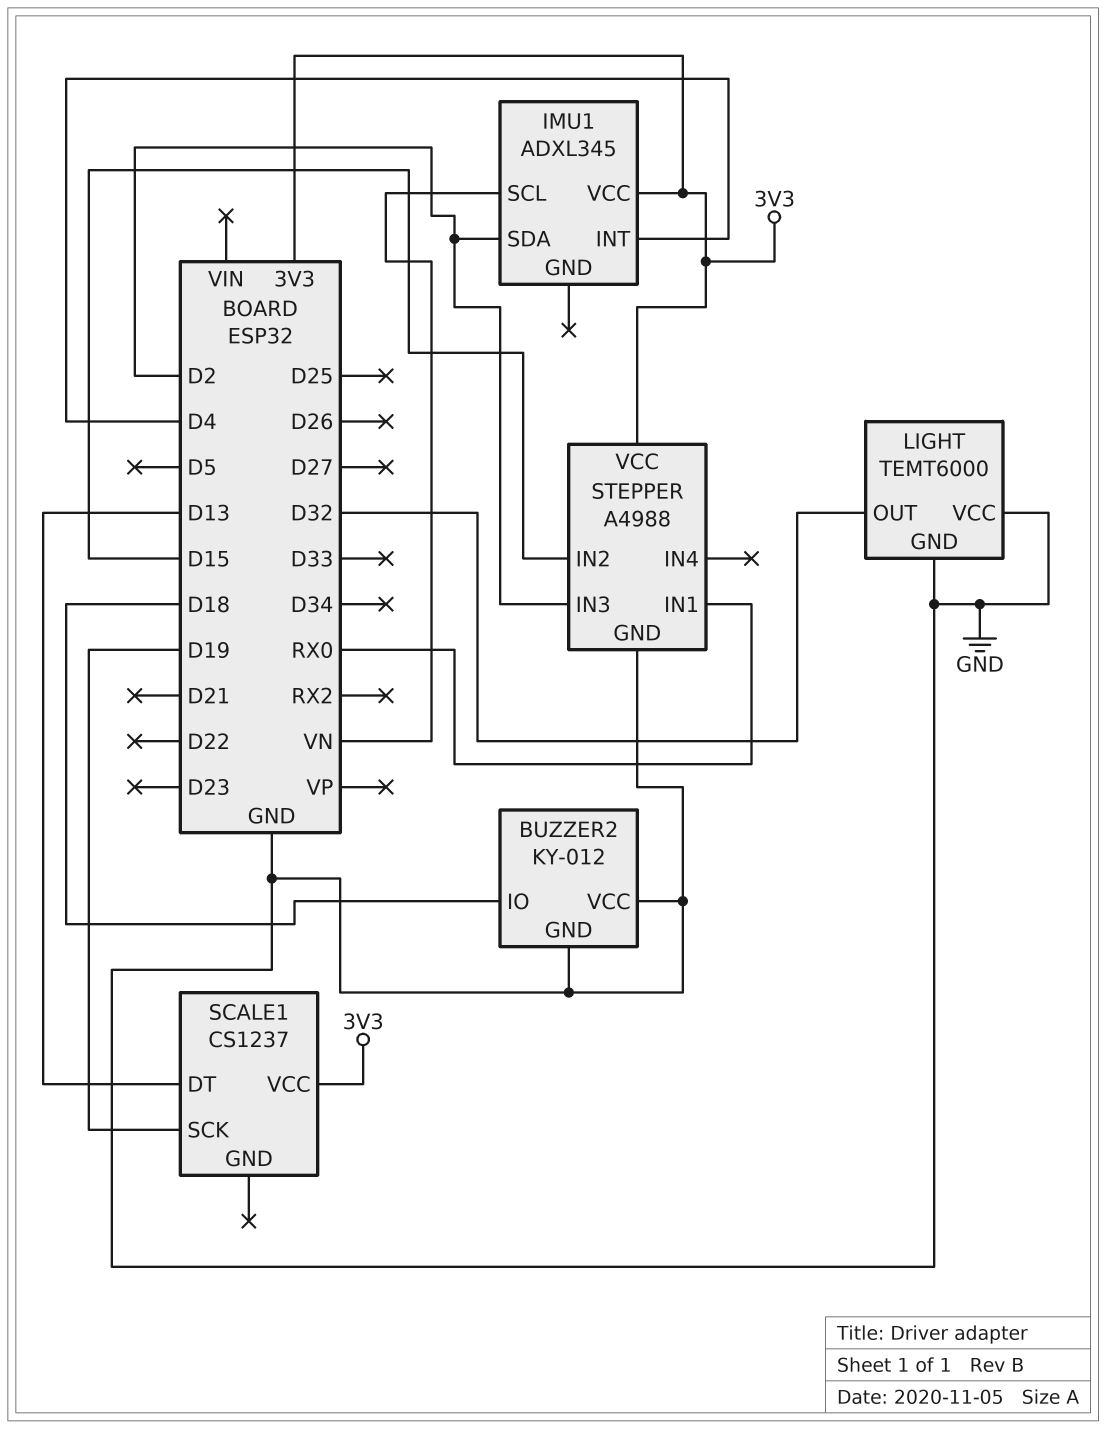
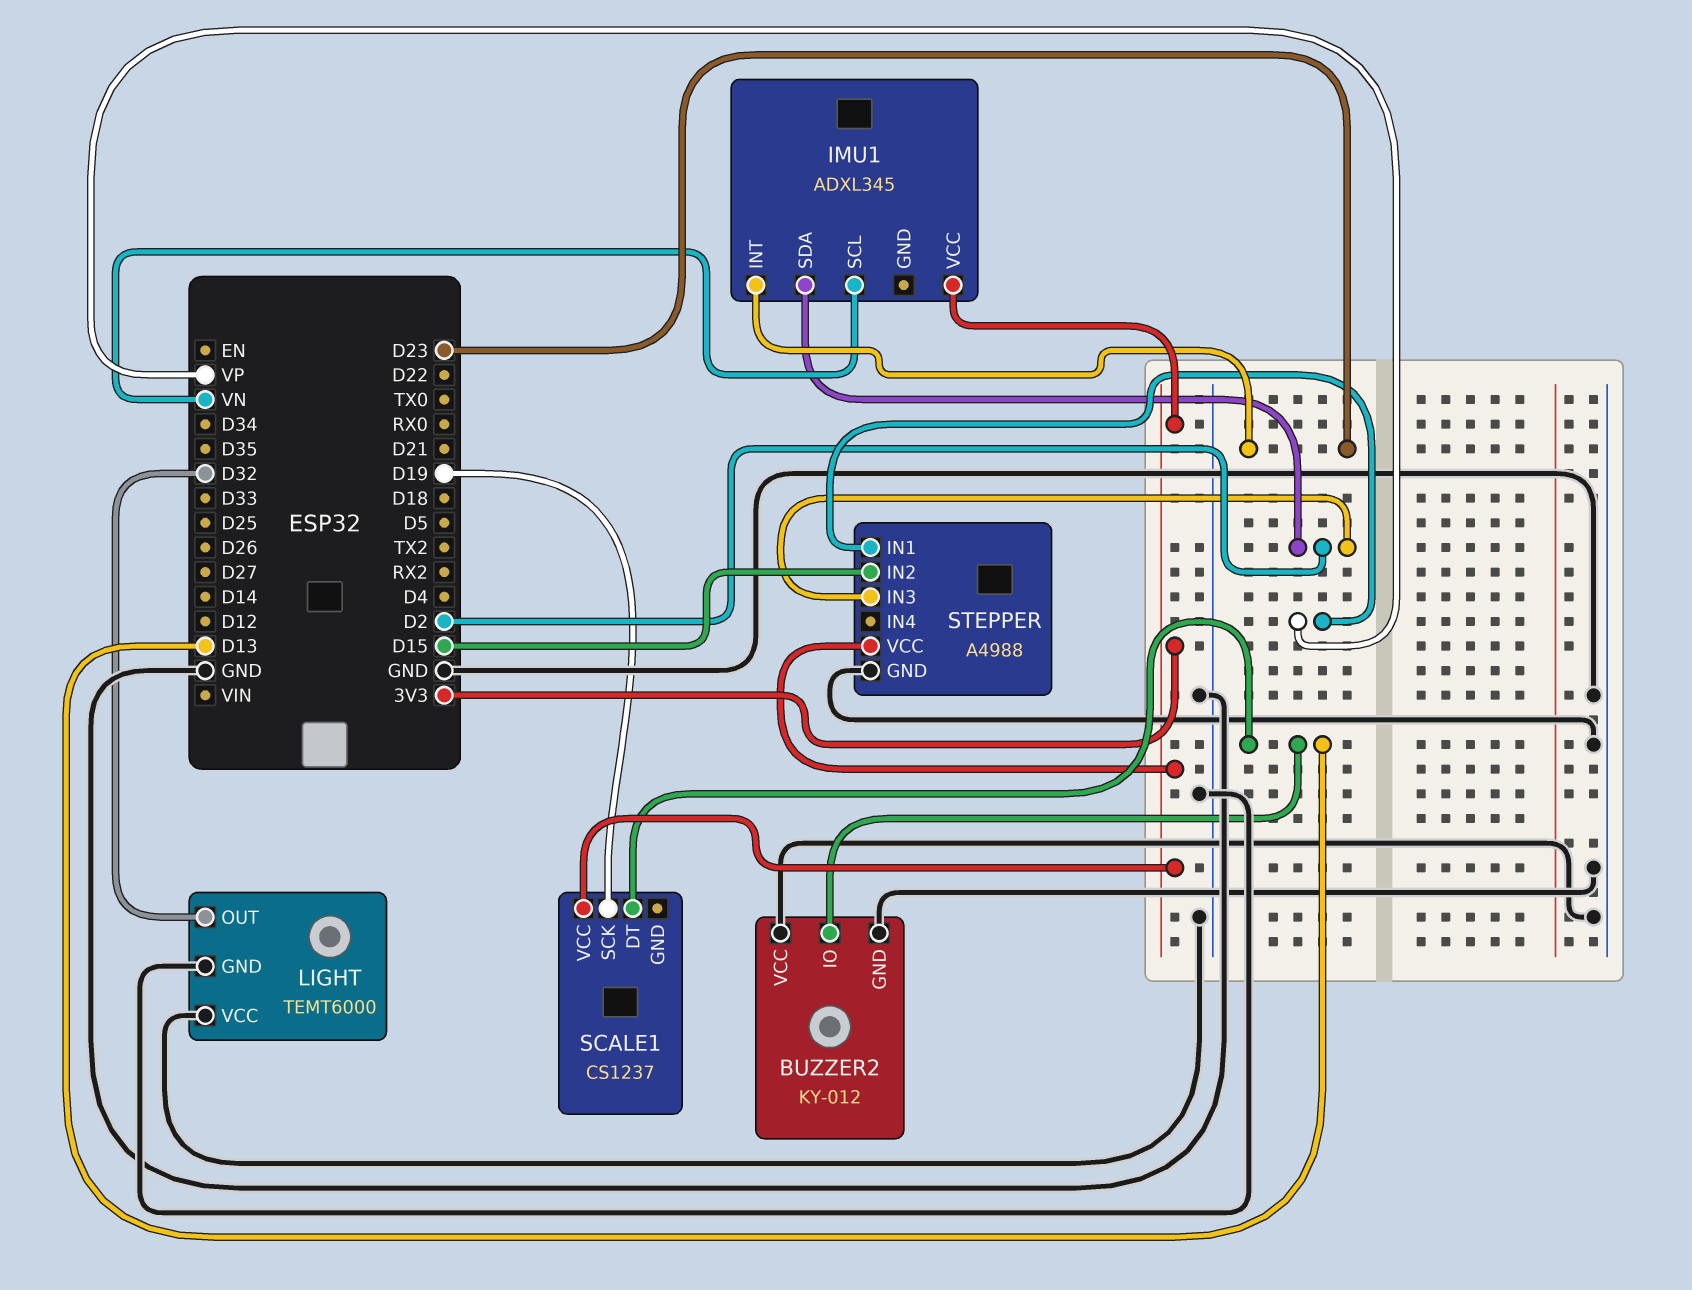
BUZZER2 pin IO: D18 -> D13
IMU1 pin INT: D4 -> D23
STEPPER pin IN1: RX0 -> VP

